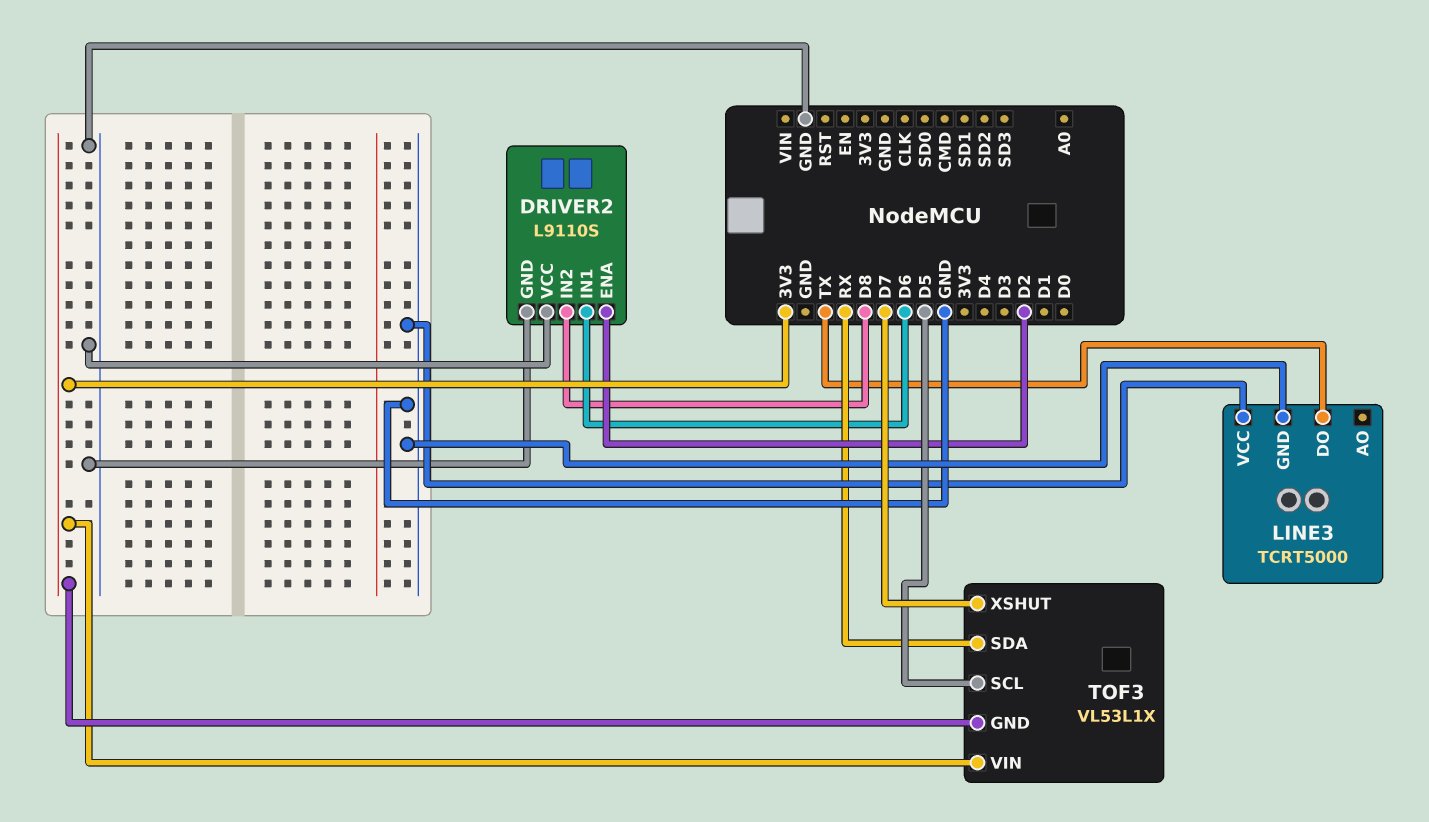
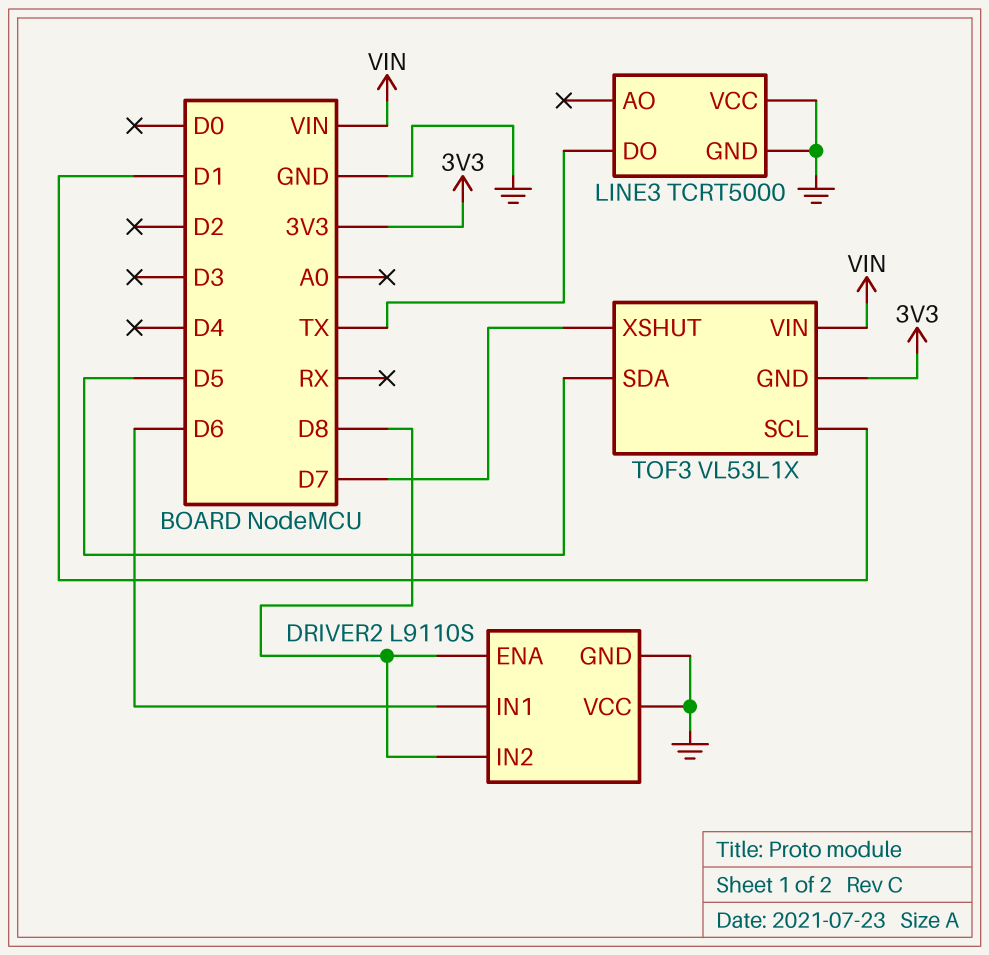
DRIVER2 pin ENA: D2 -> D8
TOF3 pin SCL: D5 -> D1
TOF3 pin SDA: RX -> D5
TOF3 pin VIN: 3V3 -> VIN

